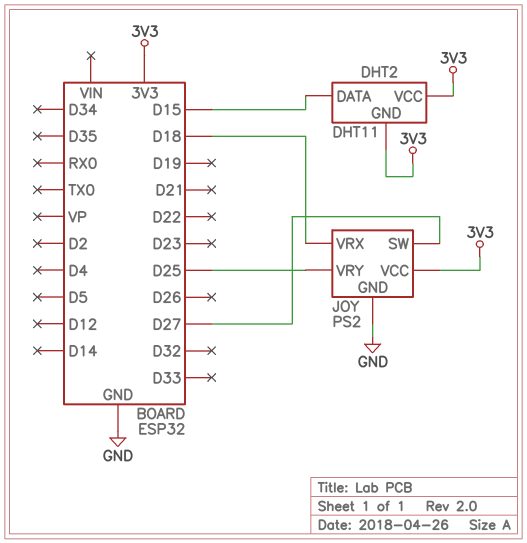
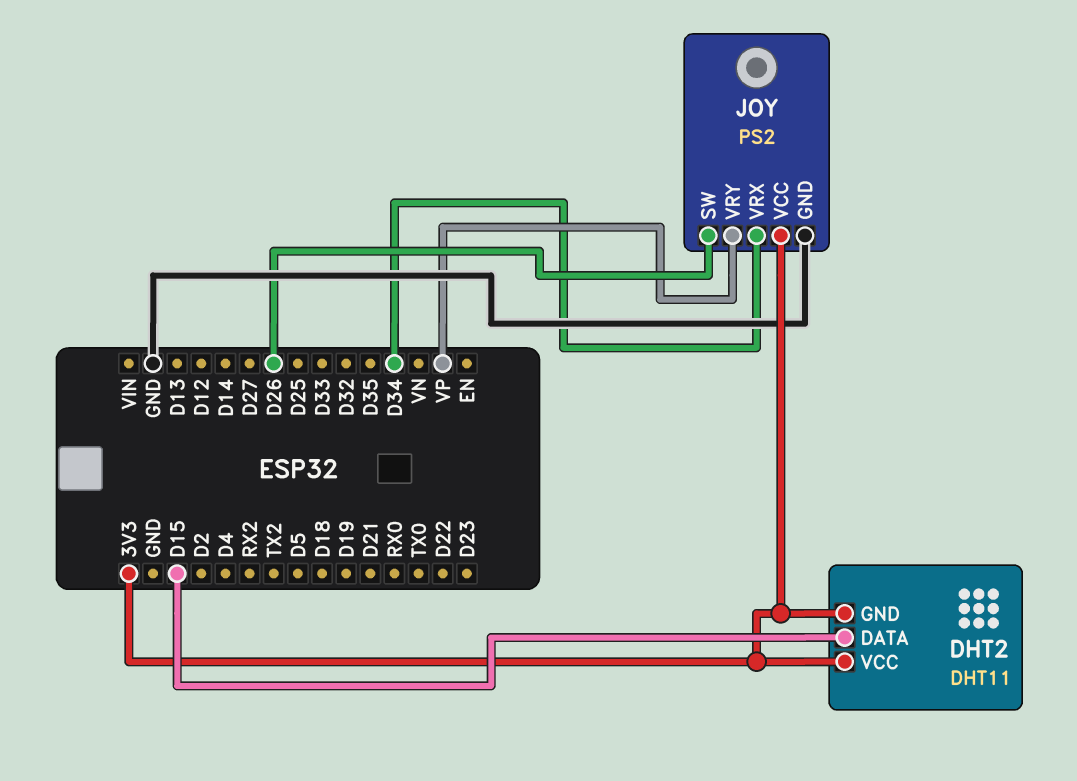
JOY pin SW: D27 -> D26
JOY pin VRX: D18 -> D34
JOY pin VRY: D25 -> VP

